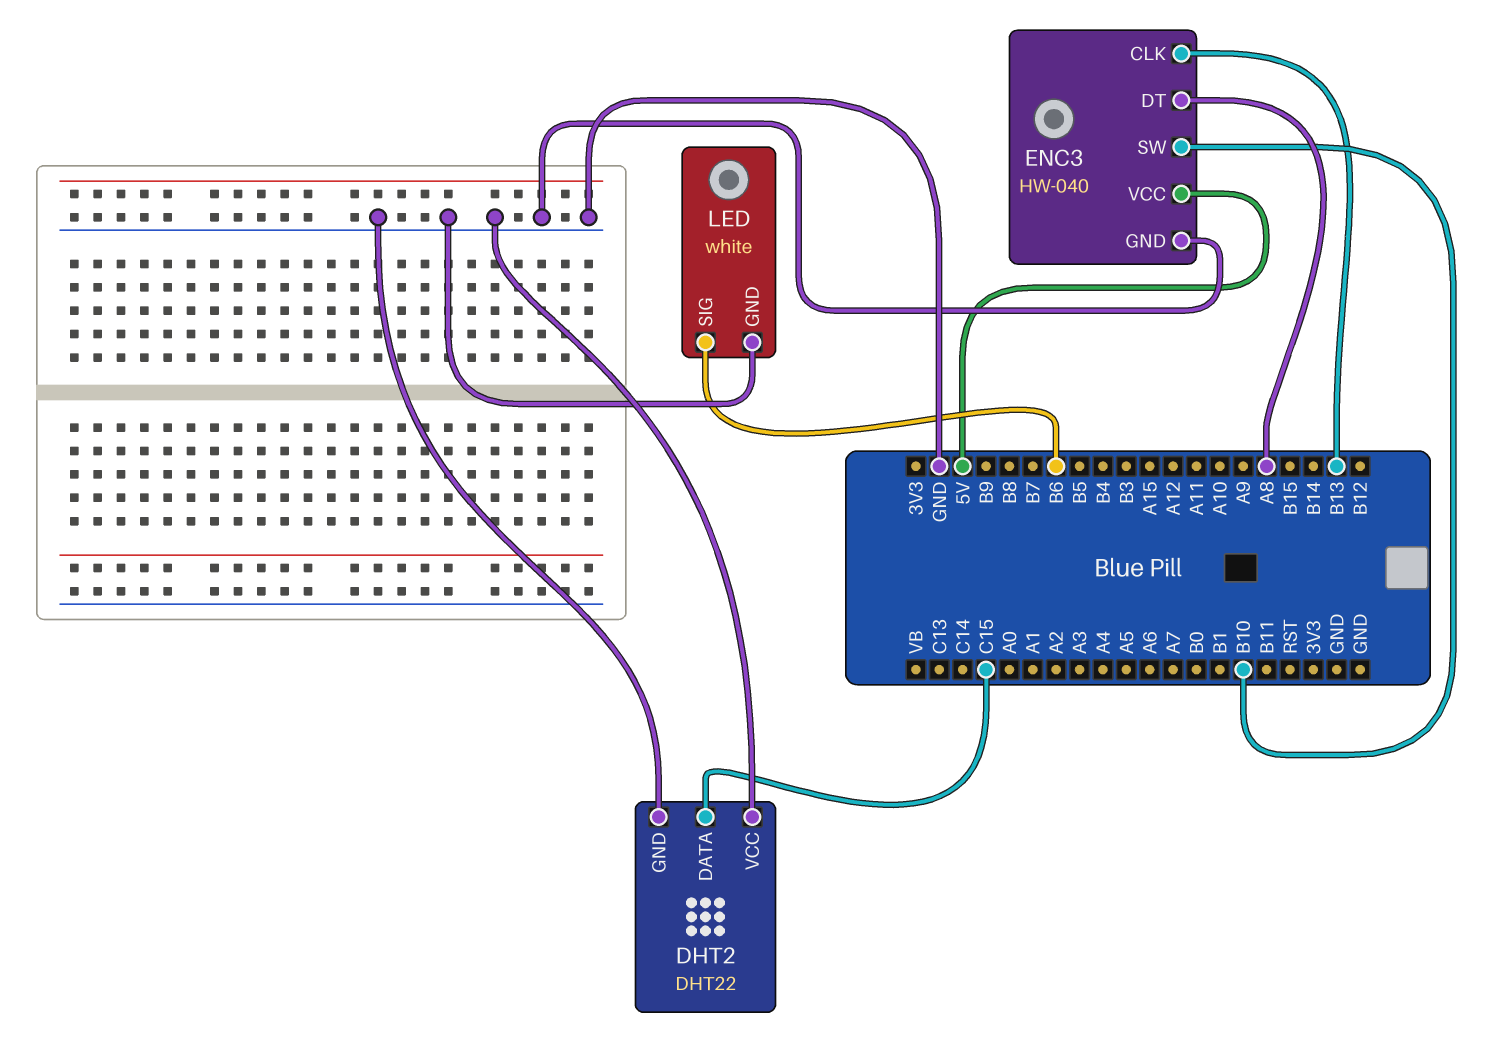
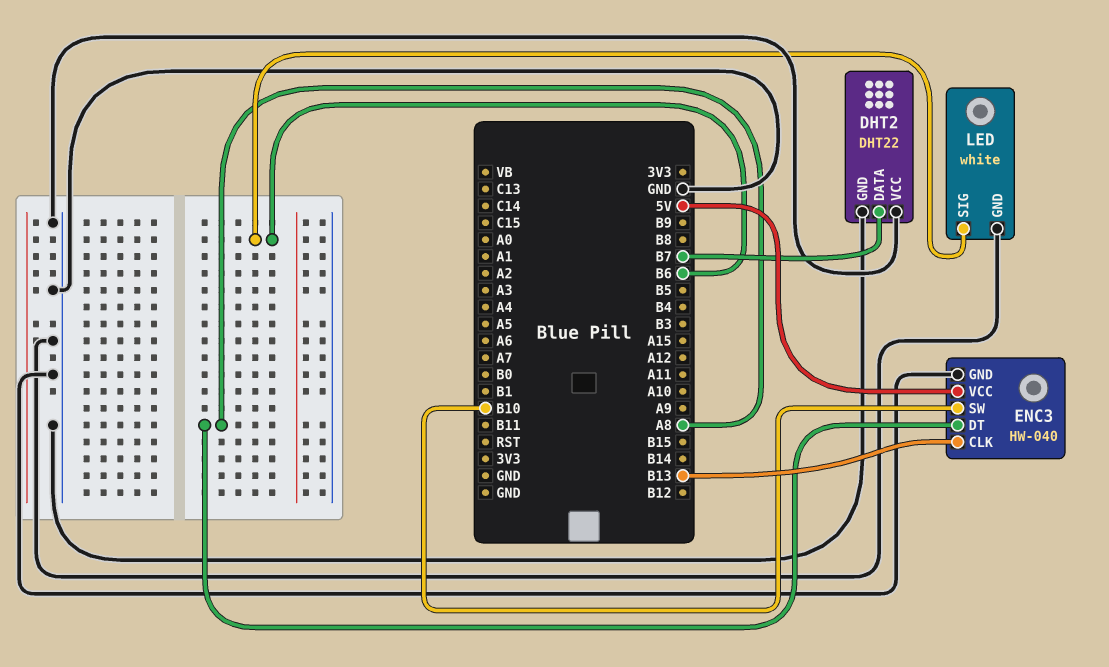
DHT2 pin DATA: C15 -> B7

